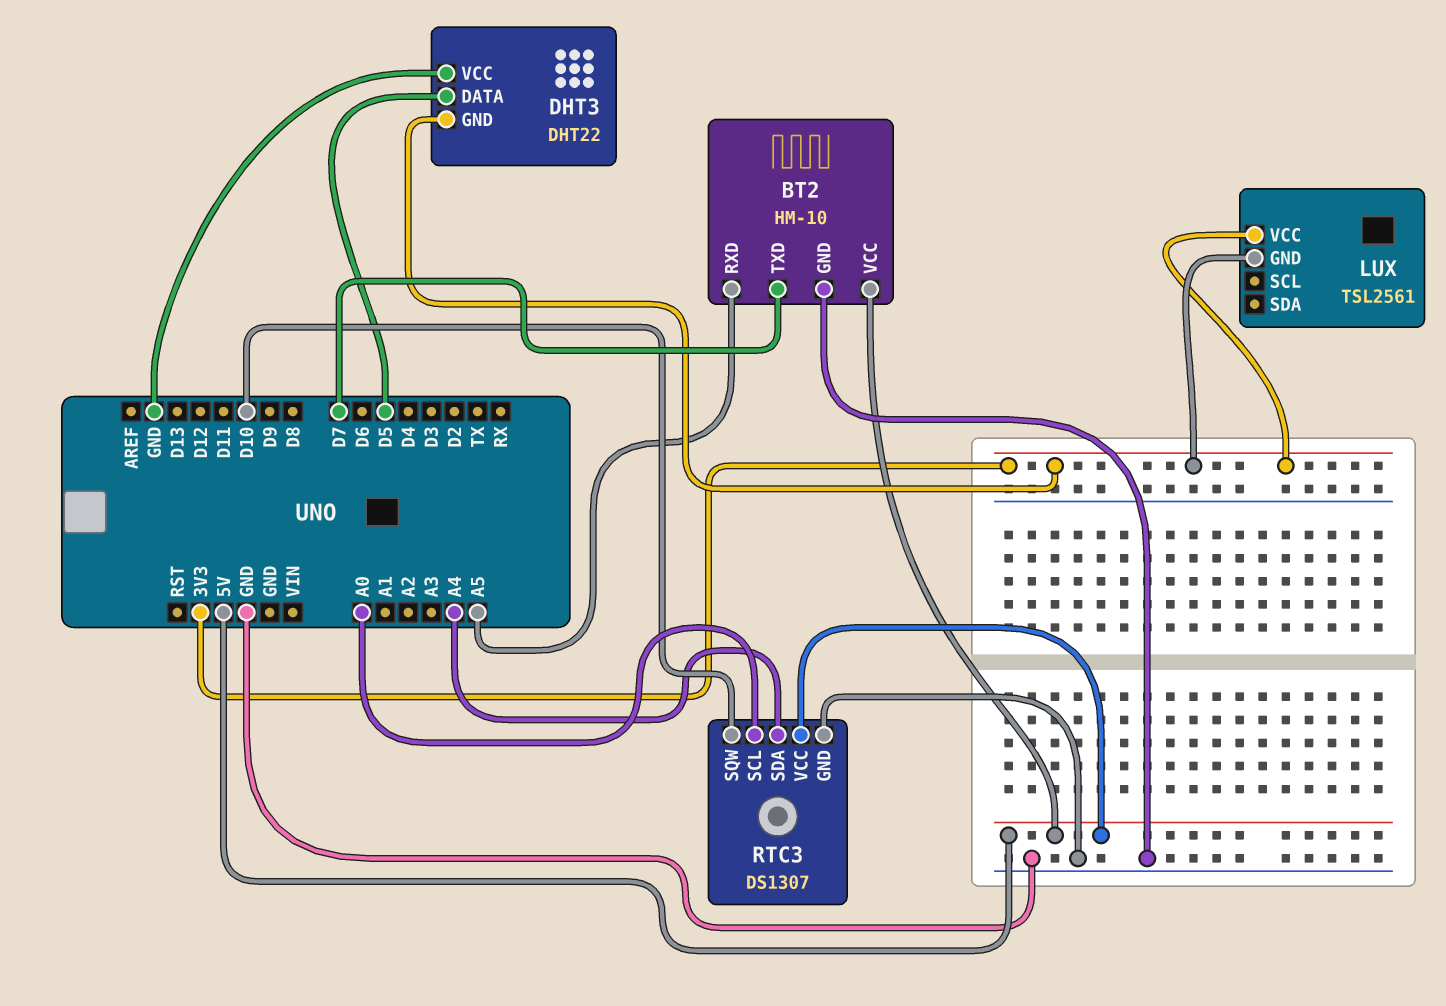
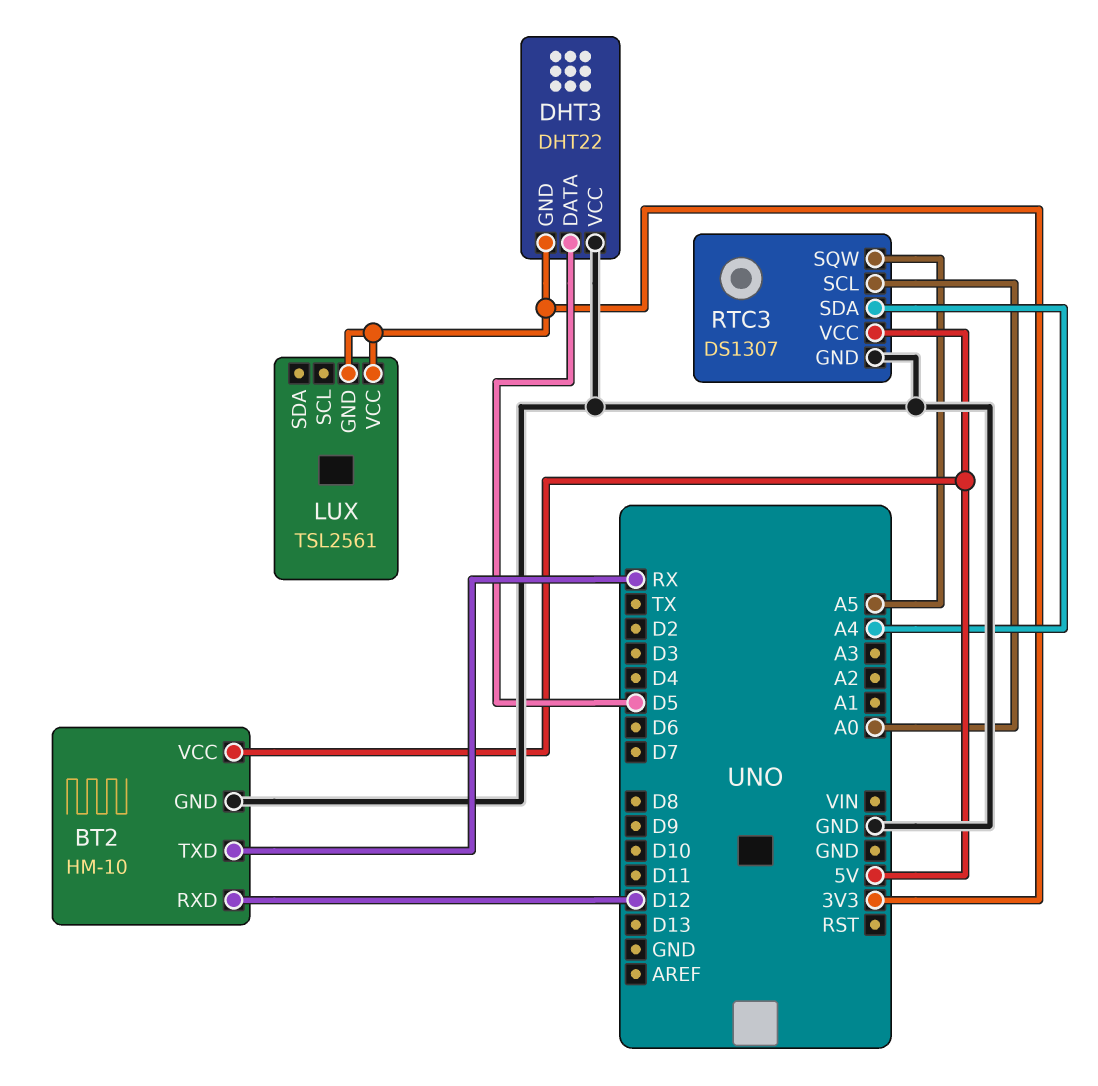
BT2 pin RXD: A5 -> D12
BT2 pin TXD: D7 -> RX
RTC3 pin SQW: D10 -> A5

